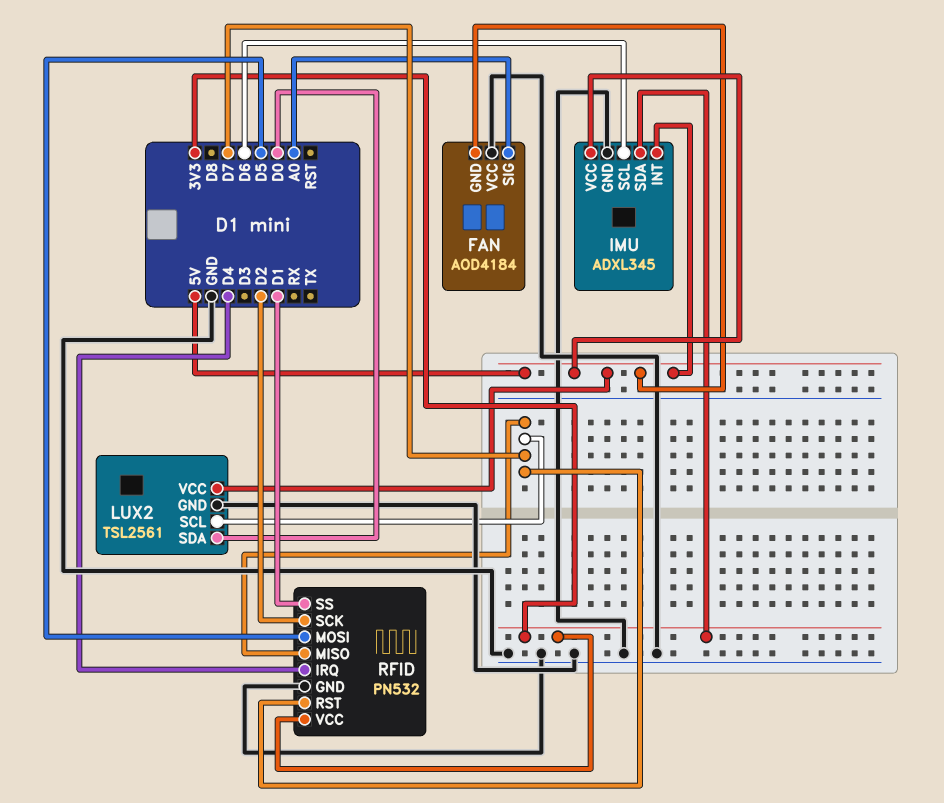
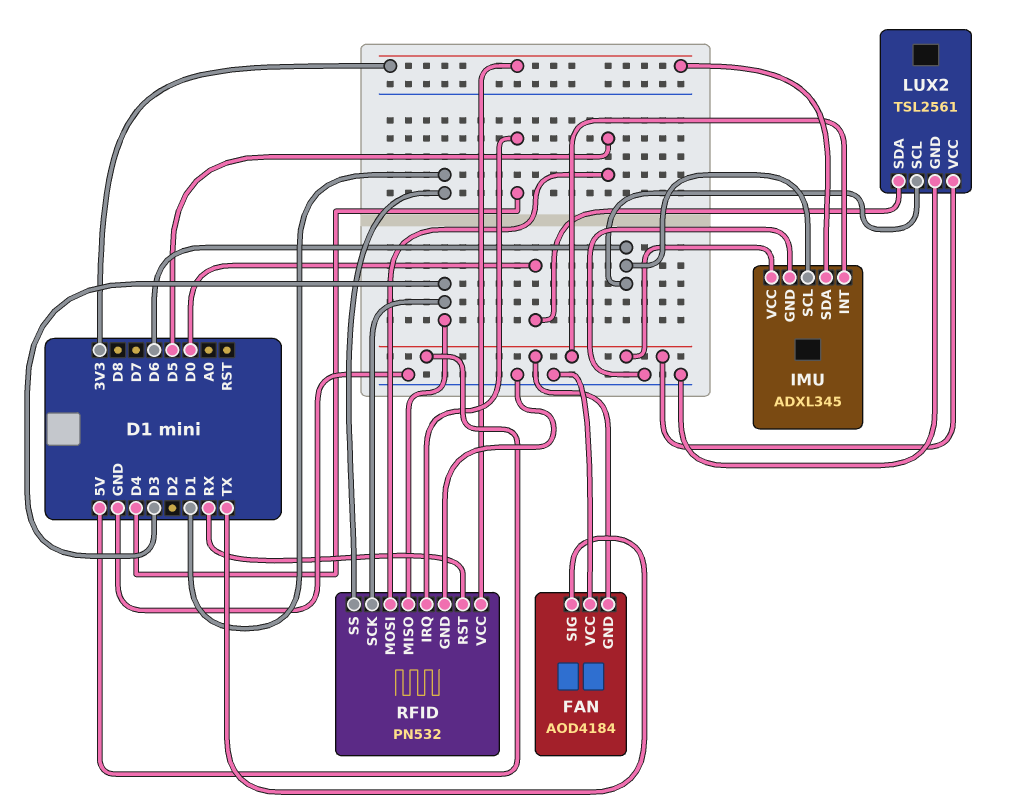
FAN pin SIG: A0 -> TX
LUX2 pin SCL: D7 -> D6
RFID pin MISO: D7 -> D3
RFID pin RST: D7 -> RX
RFID pin SCK: D2 -> D3

